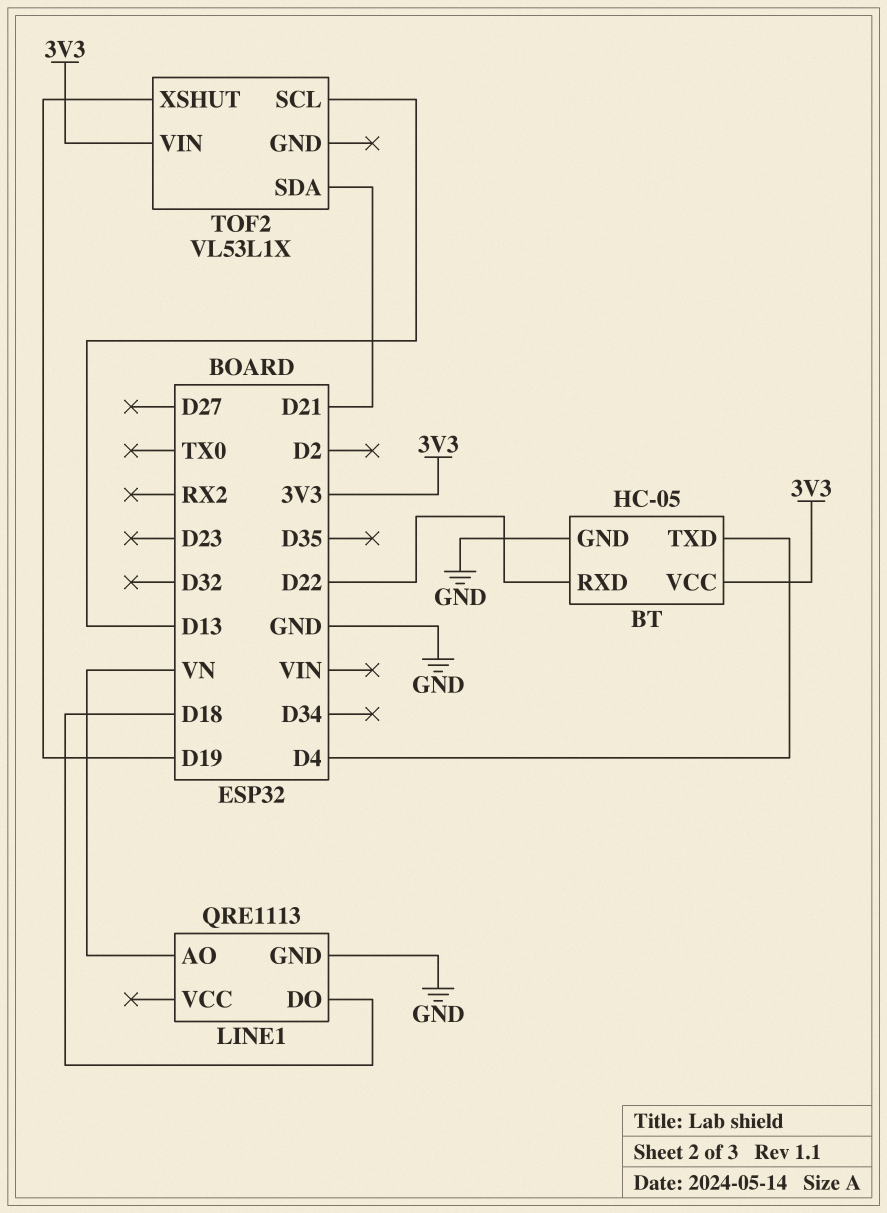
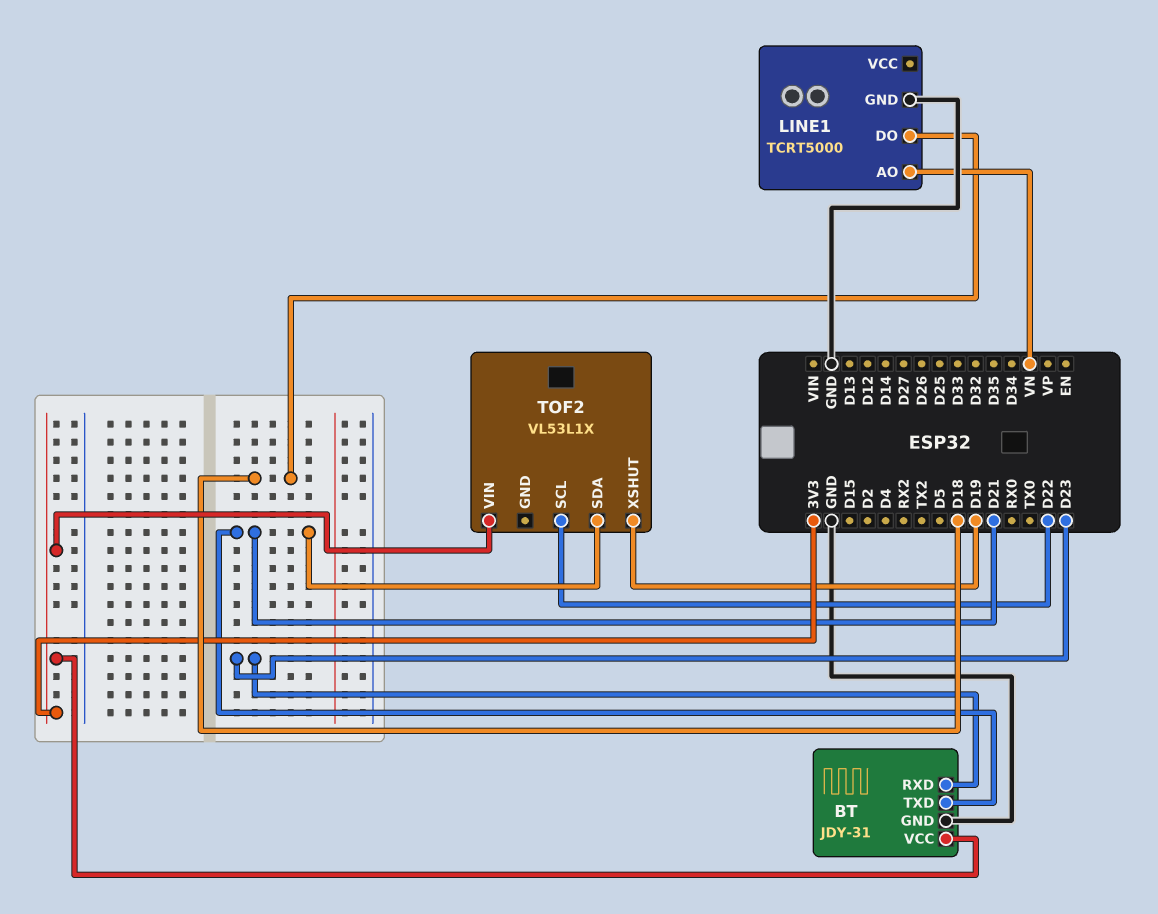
BT: HC-05 -> JDY-31
BT pin RXD: D22 -> D23
BT pin TXD: D4 -> D21
LINE1: QRE1113 -> TCRT5000
TOF2 pin SCL: D13 -> D22

